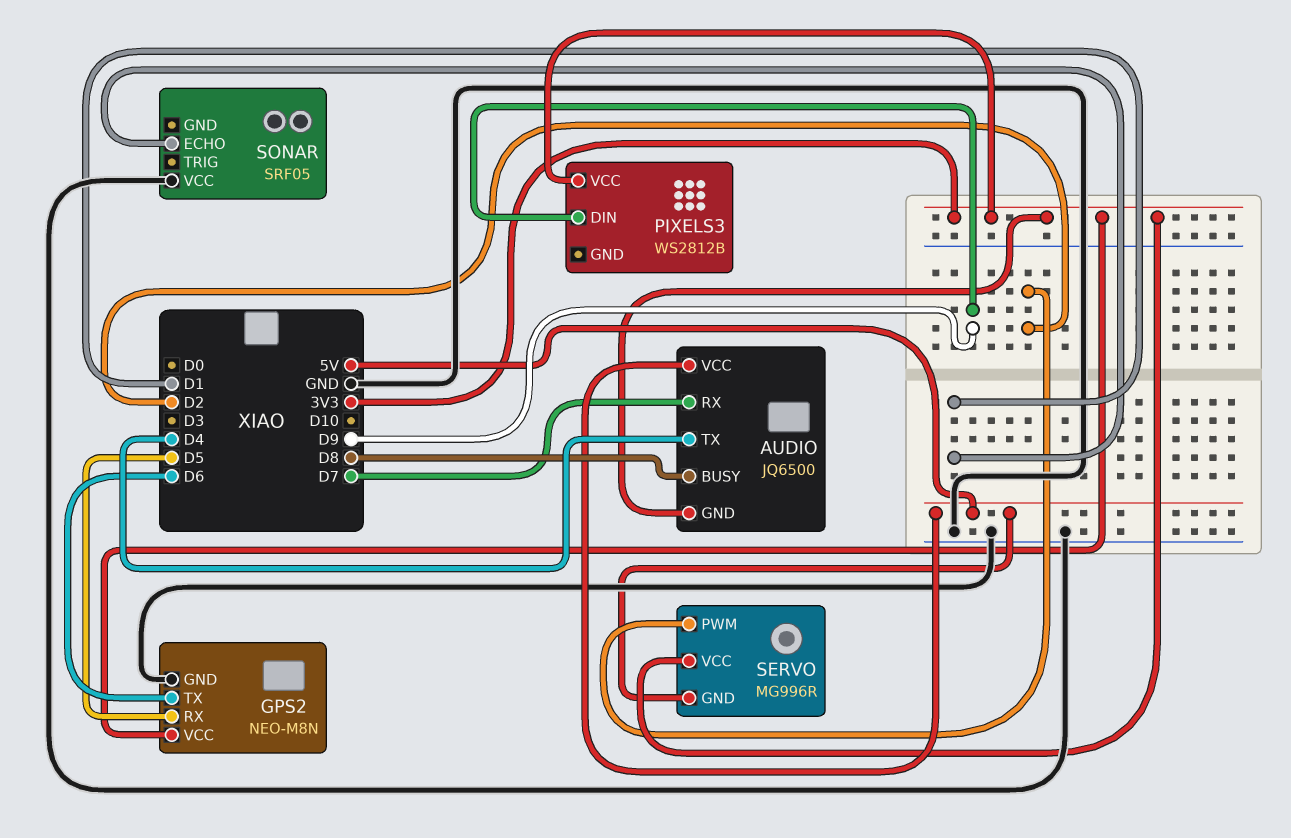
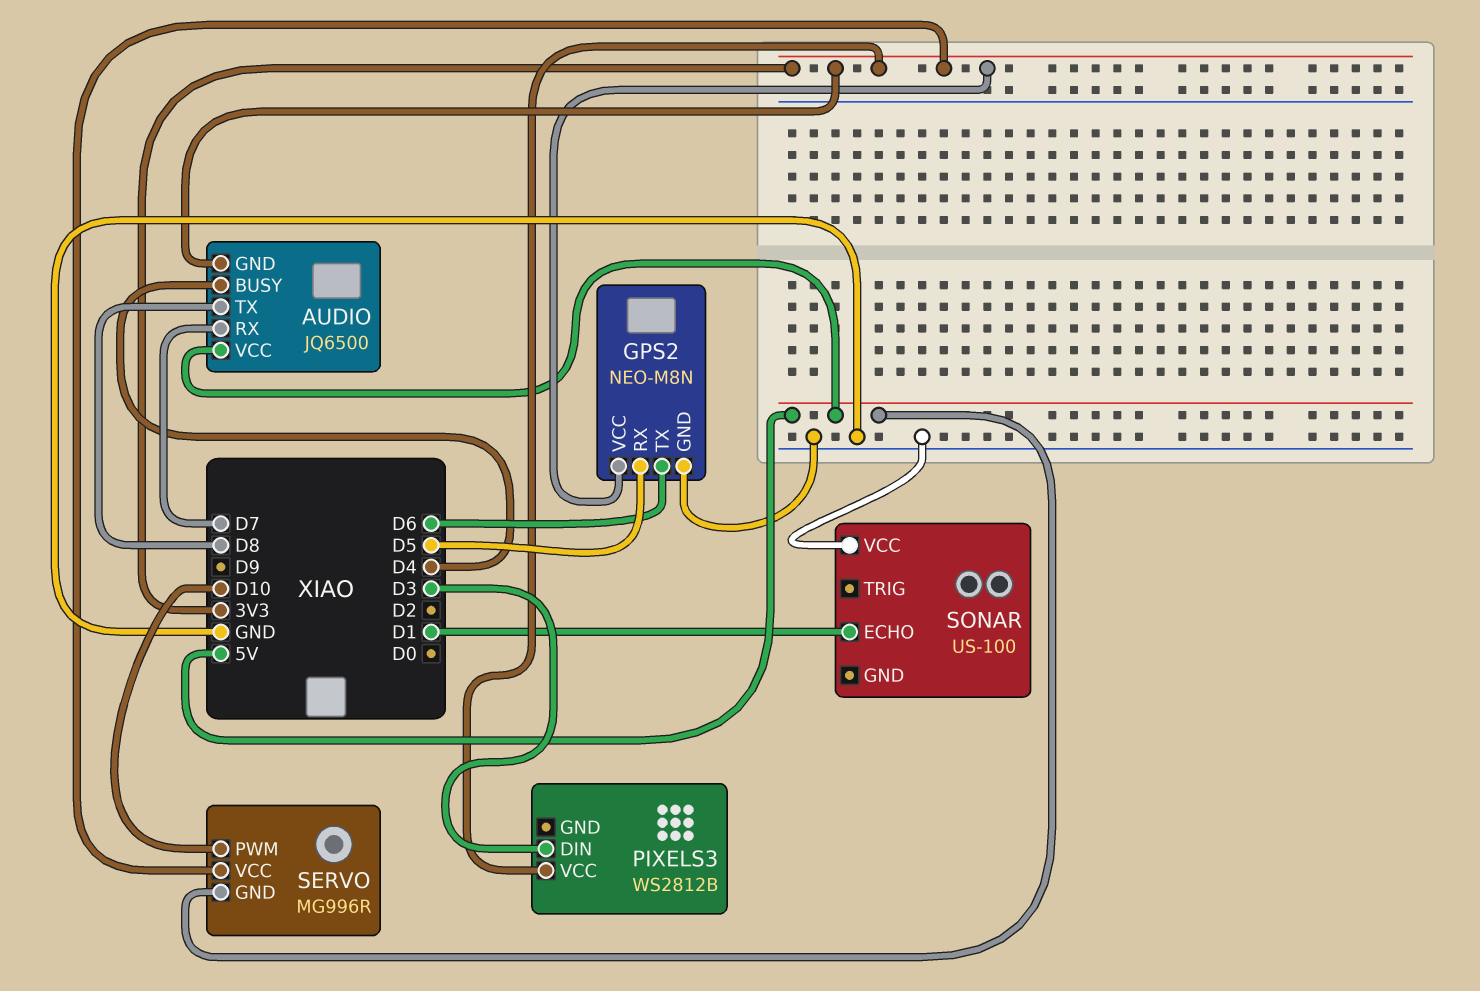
AUDIO pin BUSY: D8 -> D4
AUDIO pin TX: D4 -> D8
PIXELS3 pin DIN: D9 -> D3
SERVO pin PWM: D2 -> D10
SONAR: SRF05 -> US-100

